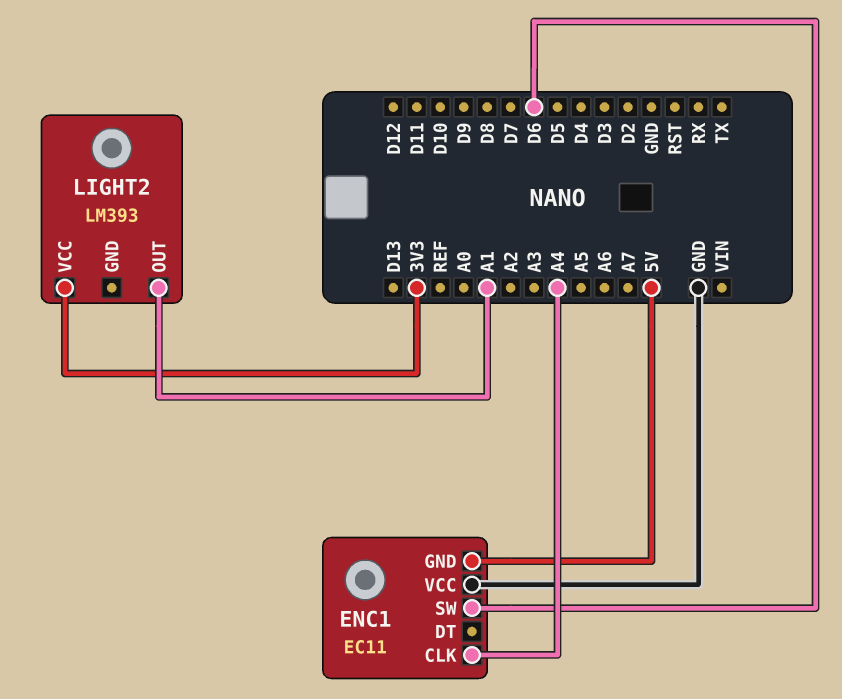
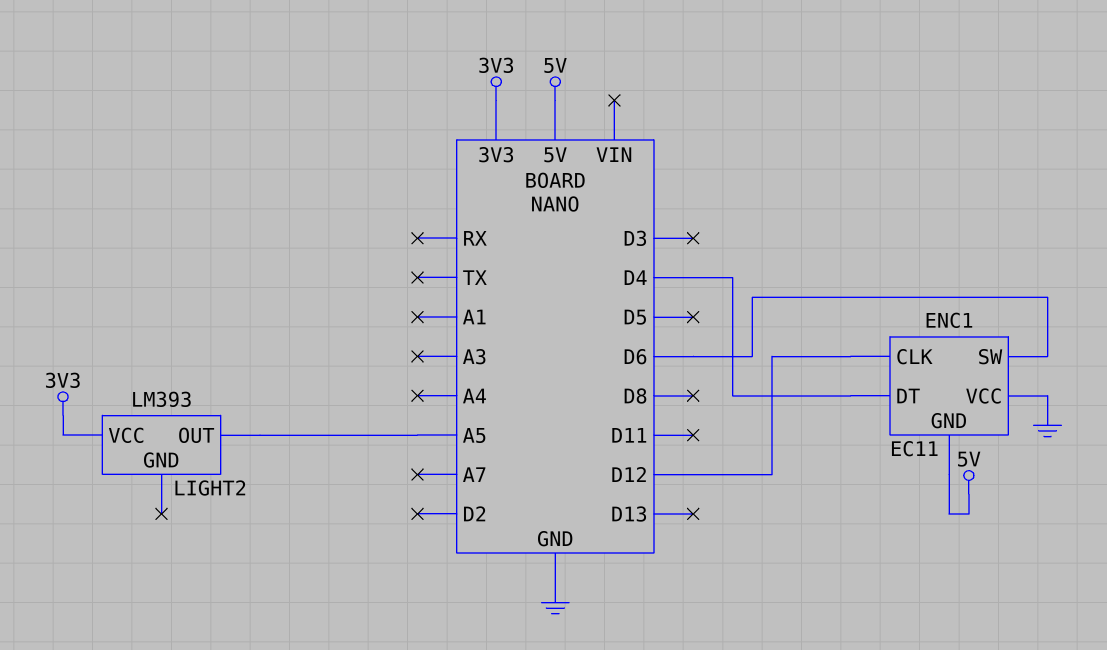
ENC1 pin CLK: A4 -> D12
ENC1 pin DT: none -> D4
LIGHT2 pin OUT: A1 -> A5

